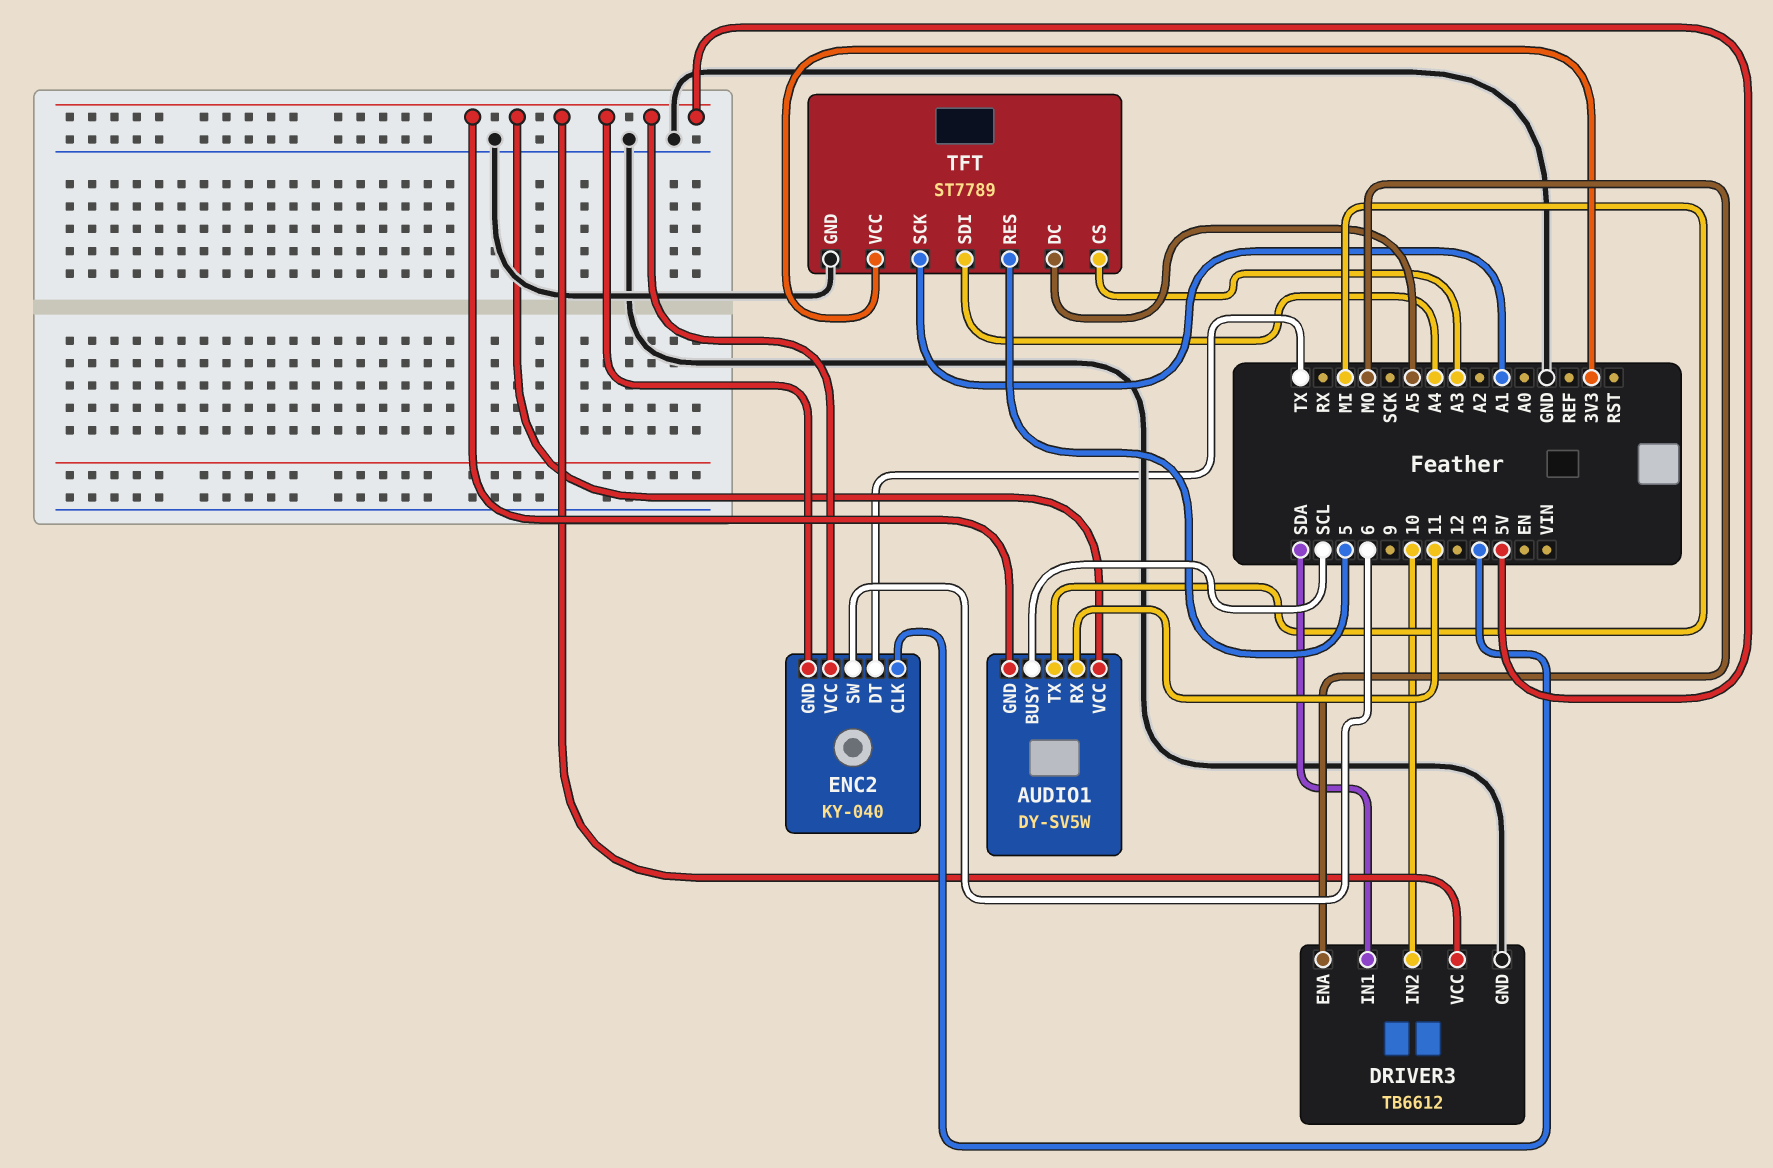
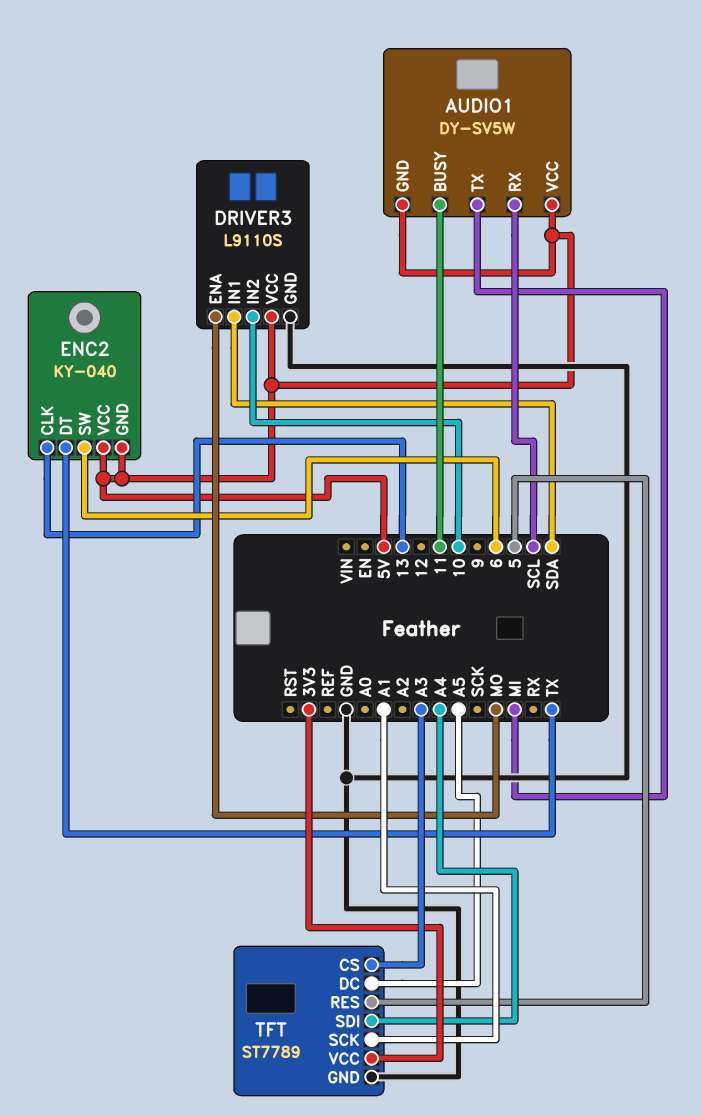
AUDIO1 pin BUSY: SCL -> 11
AUDIO1 pin RX: 11 -> SCL
DRIVER3: TB6612 -> L9110S

